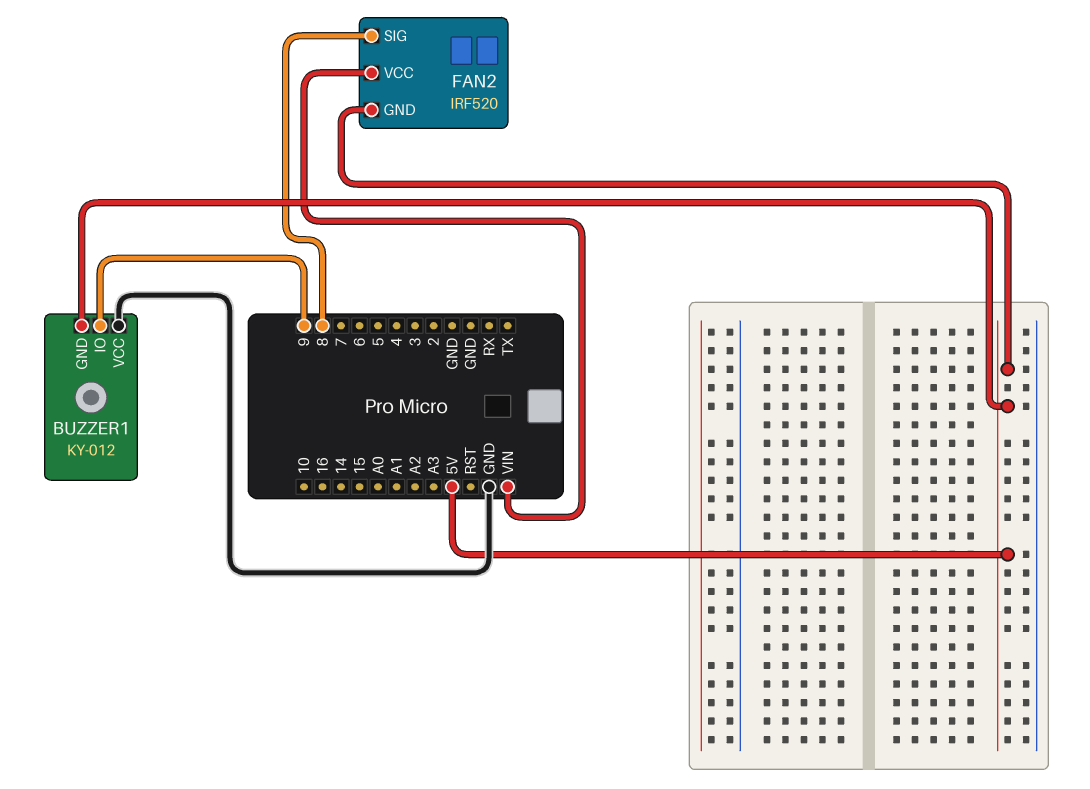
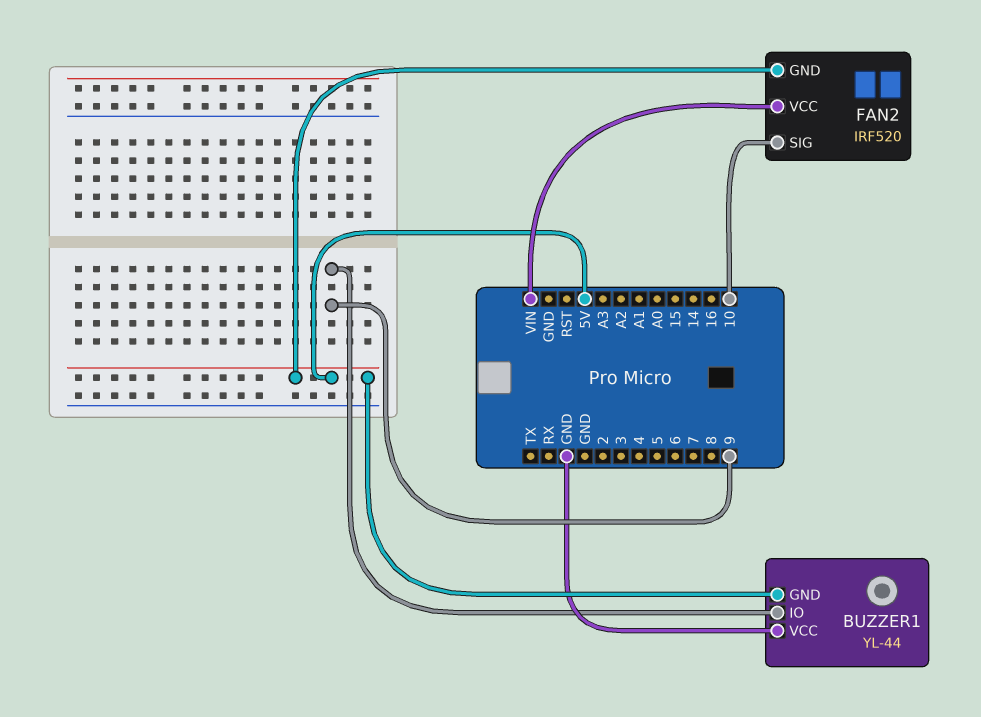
BUZZER1: KY-012 -> YL-44
FAN2 pin SIG: 8 -> 10

